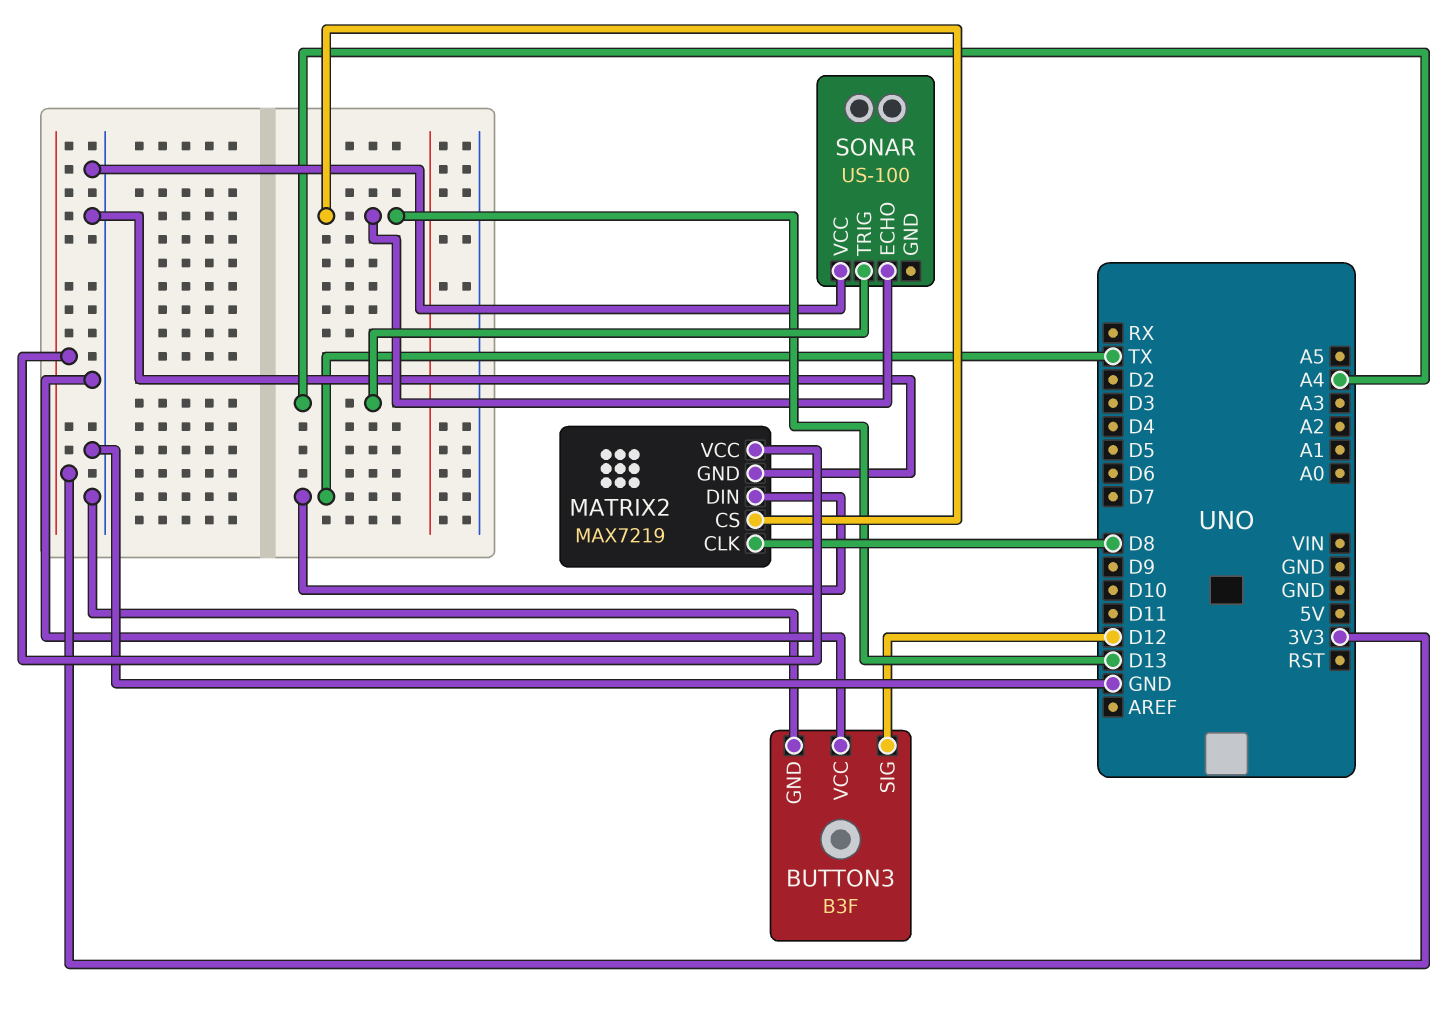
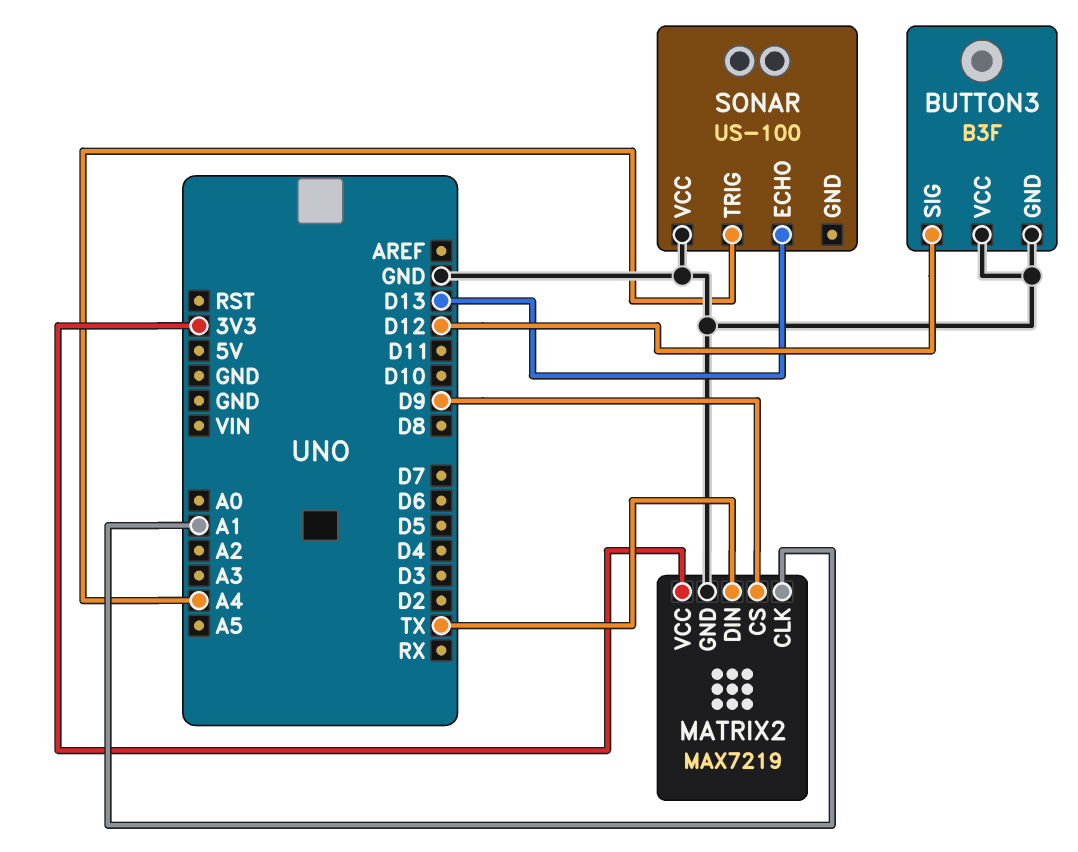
MATRIX2 pin CLK: D8 -> A1
MATRIX2 pin CS: D13 -> D9

